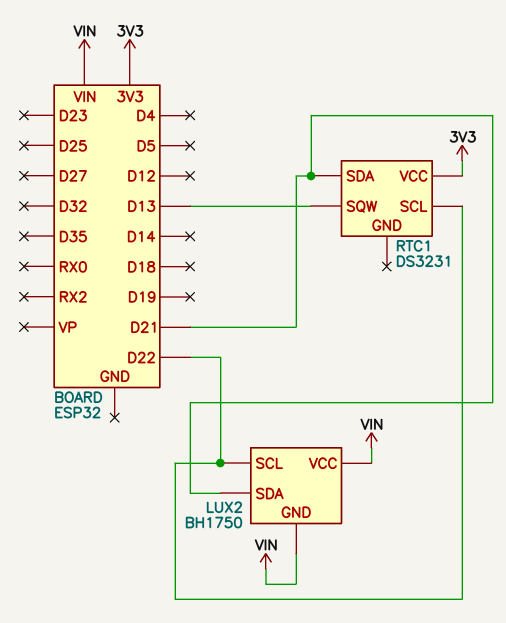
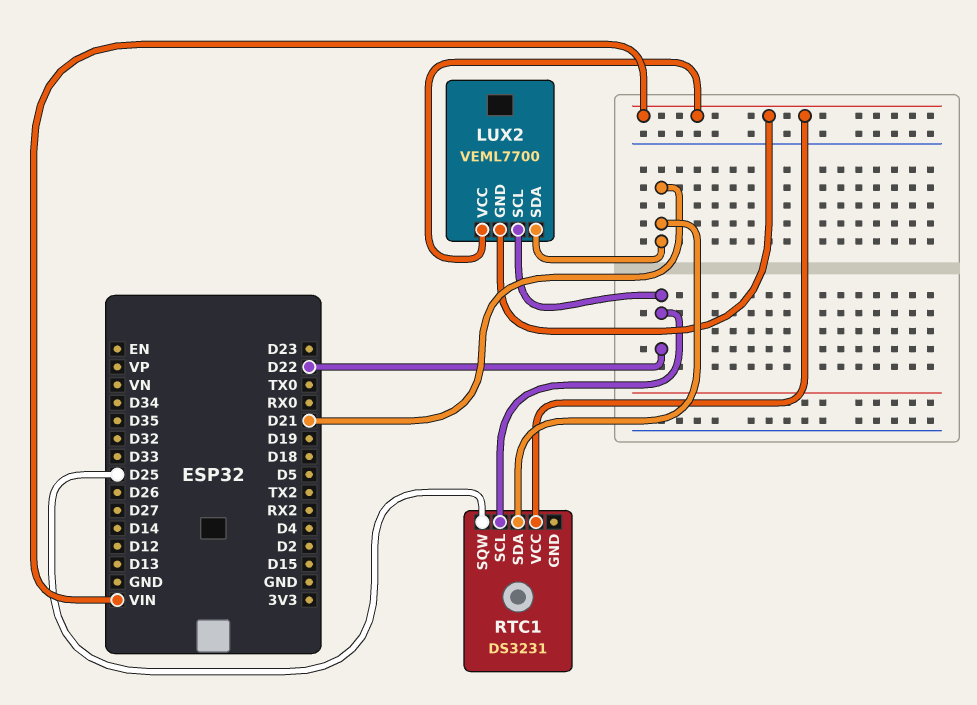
LUX2: BH1750 -> VEML7700
RTC1 pin SQW: D13 -> D25
RTC1 pin VCC: 3V3 -> VIN

